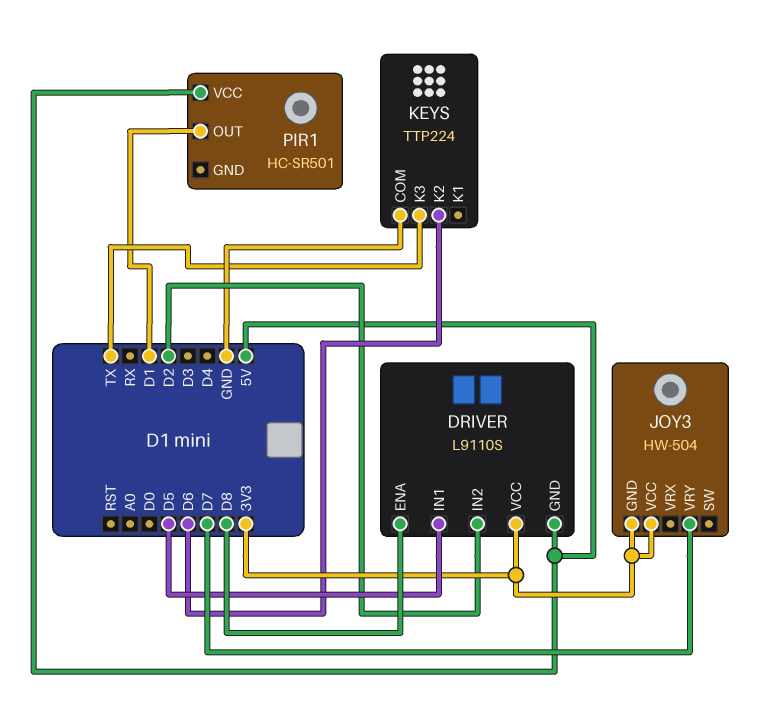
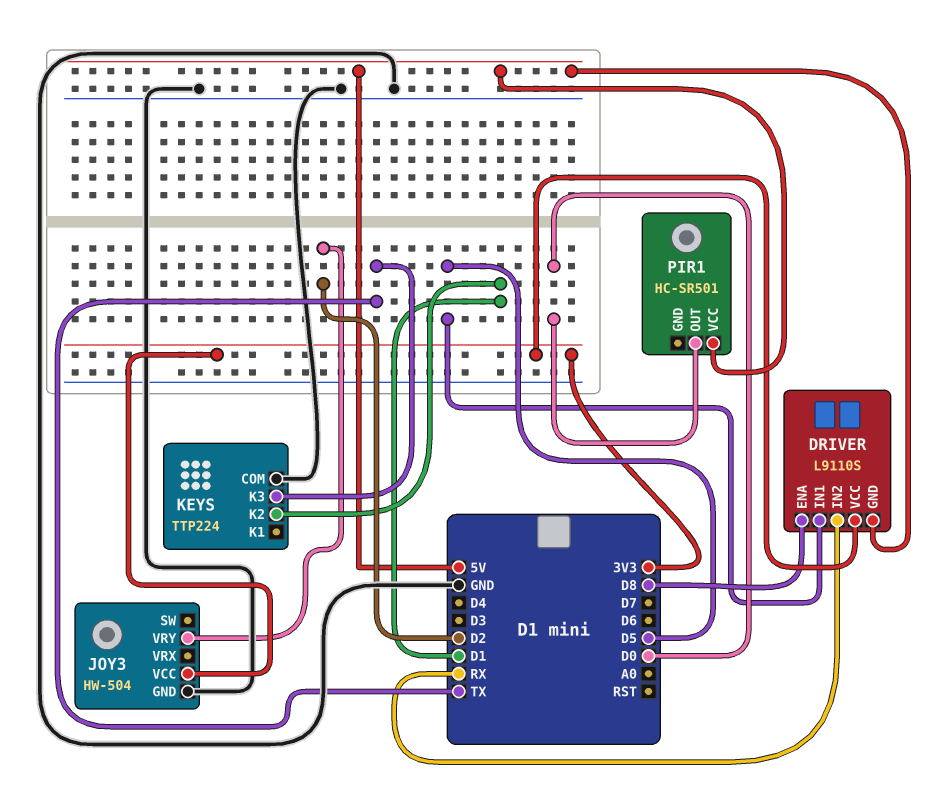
DRIVER pin IN2: D2 -> RX
JOY3 pin GND: 3V3 -> GND
JOY3 pin VRY: D7 -> D2
KEYS pin K2: D6 -> D1
PIR1 pin OUT: D1 -> D0

